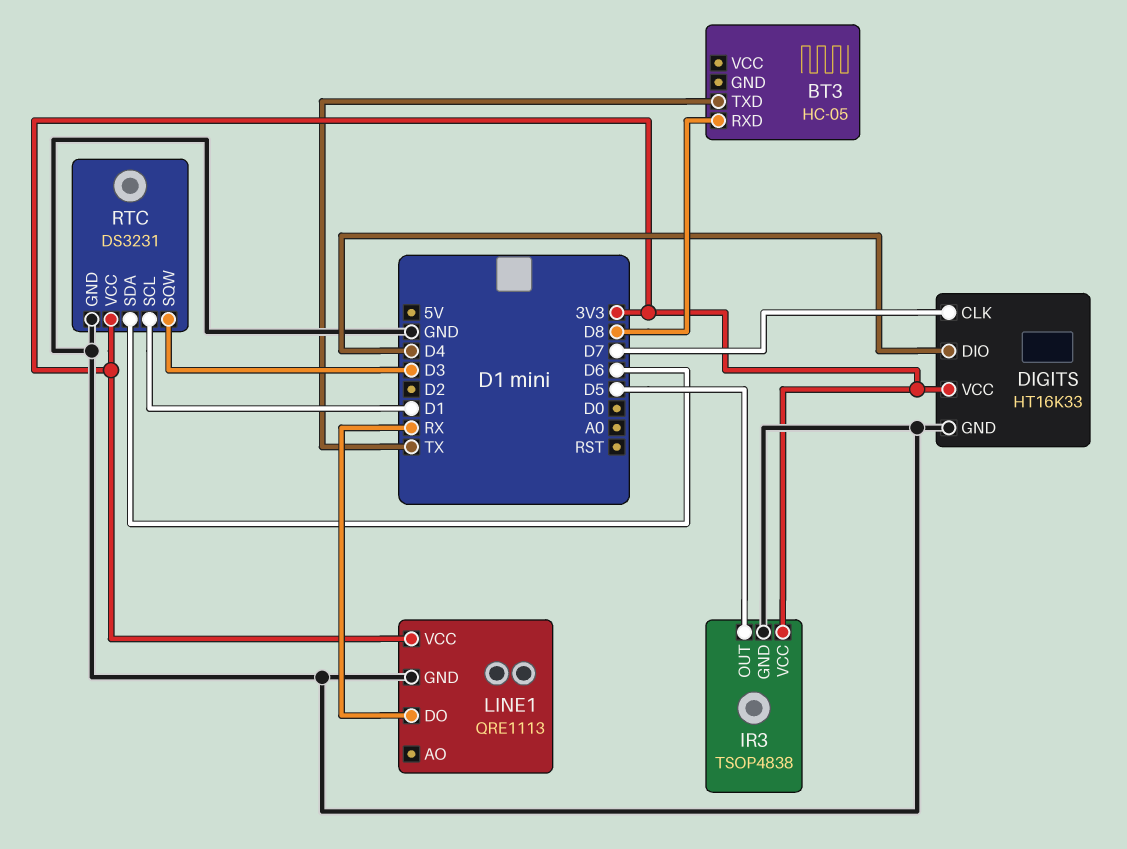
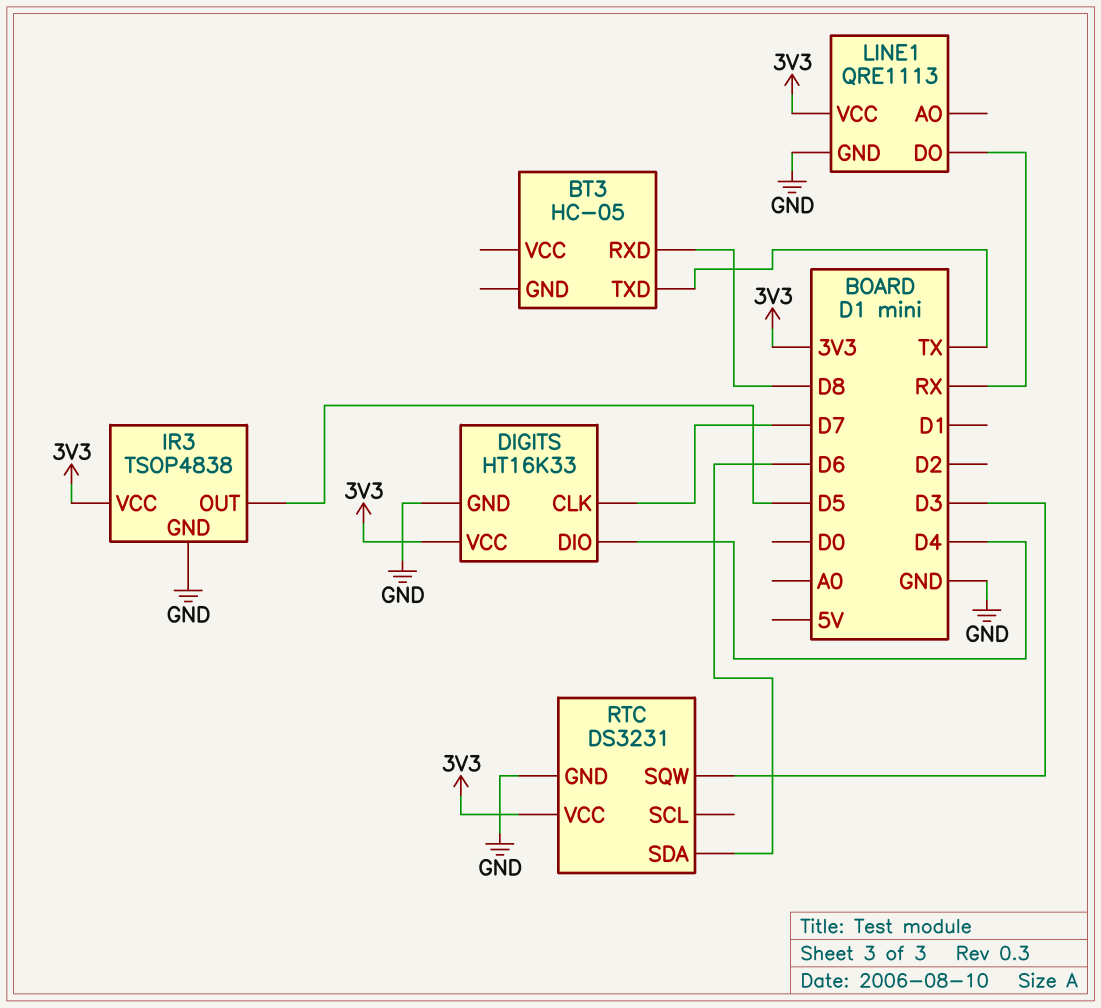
RTC pin SCL: D1 -> none

